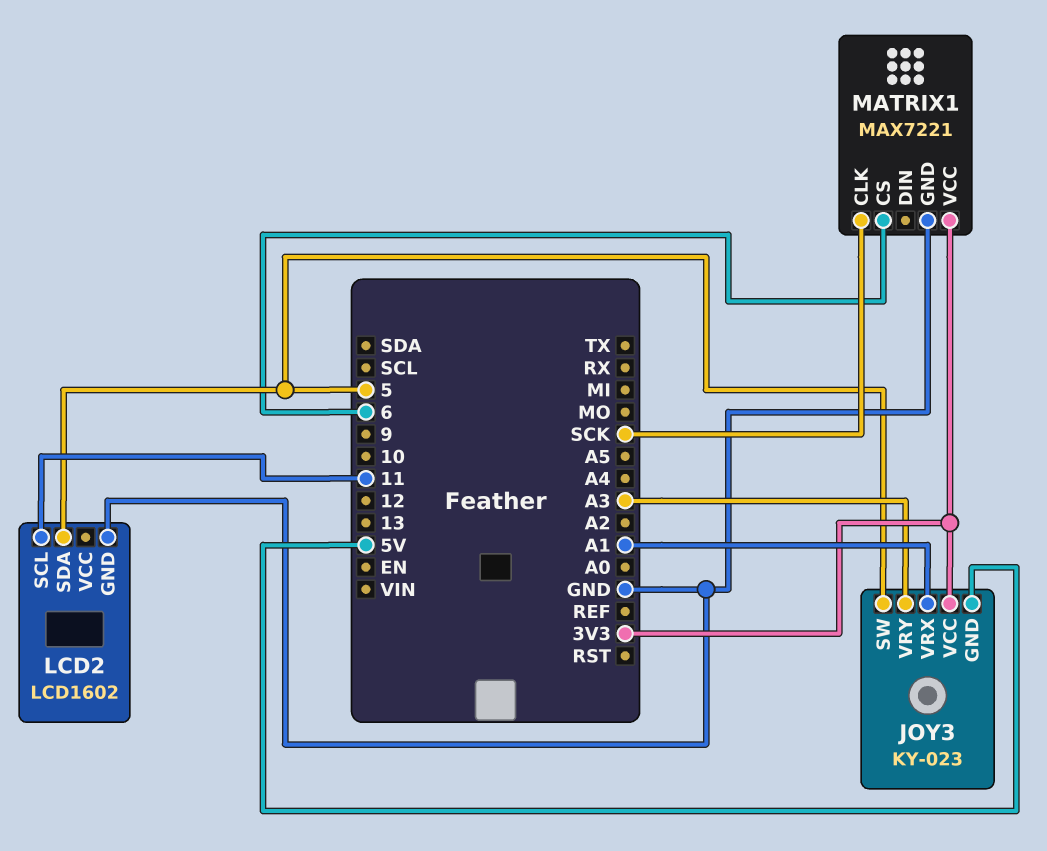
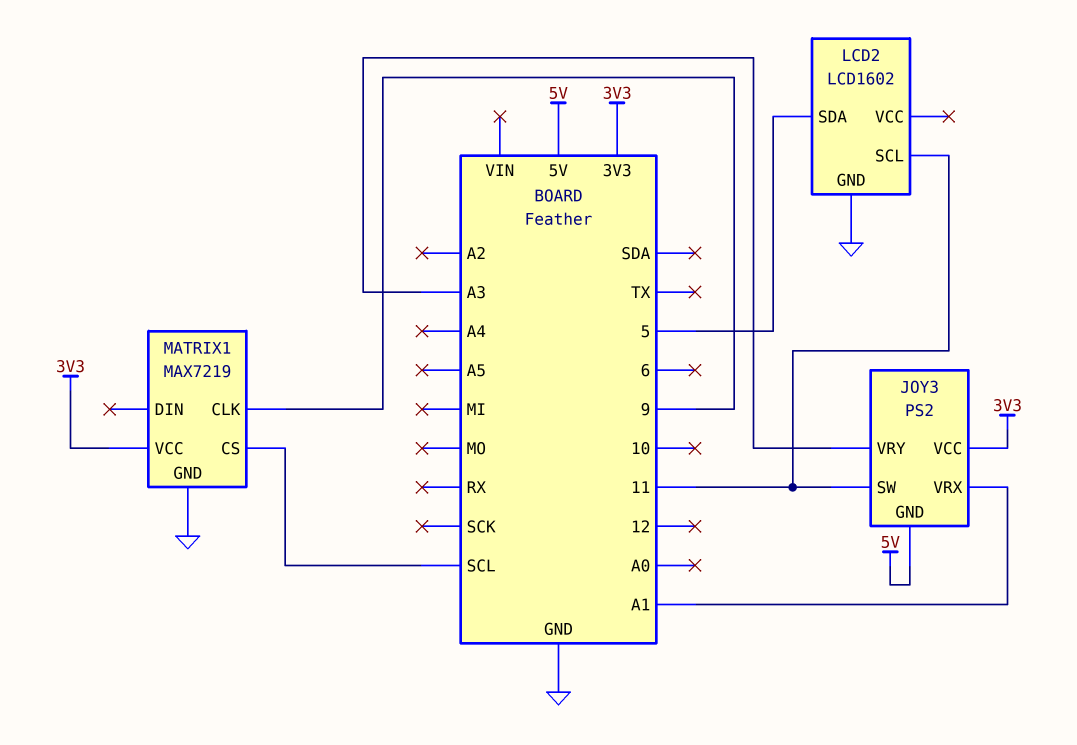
JOY3: KY-023 -> PS2
JOY3 pin SW: 5 -> 11
MATRIX1: MAX7221 -> MAX7219
MATRIX1 pin CLK: SCK -> 9
MATRIX1 pin CS: 6 -> SCL

